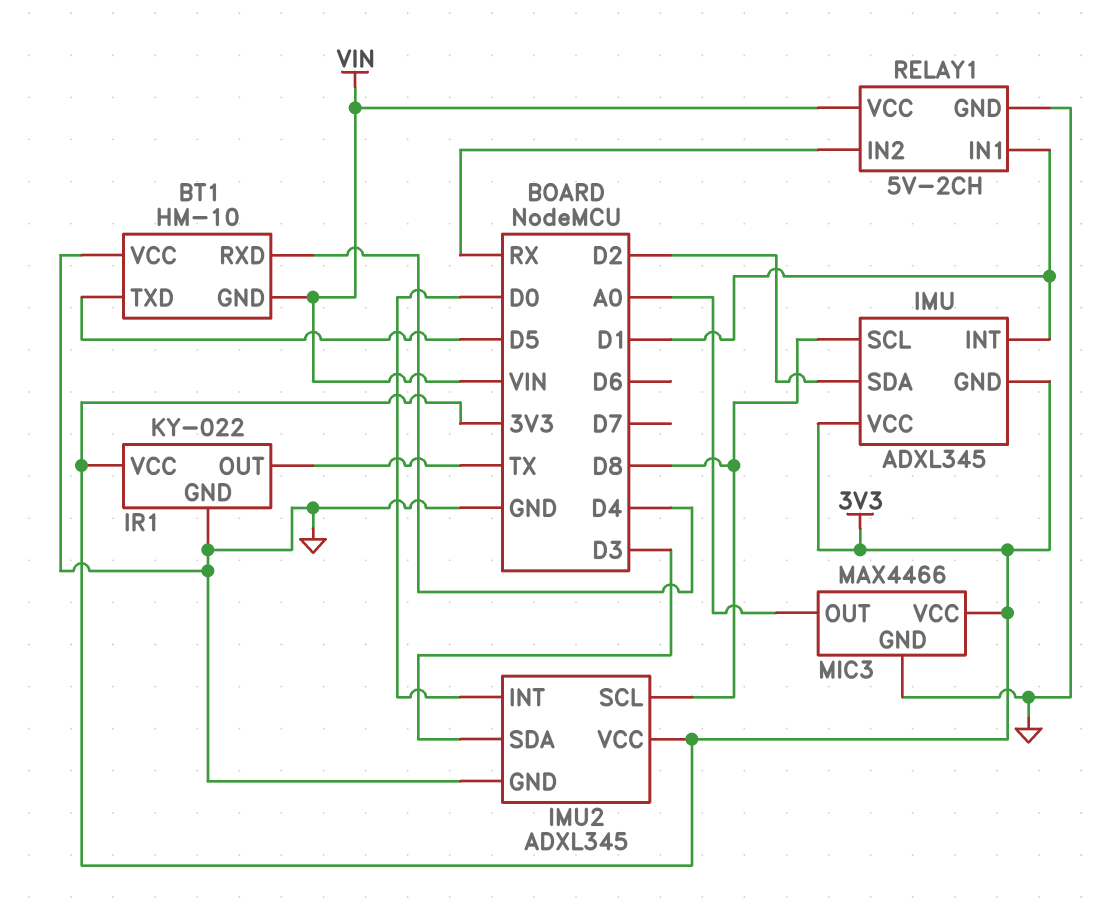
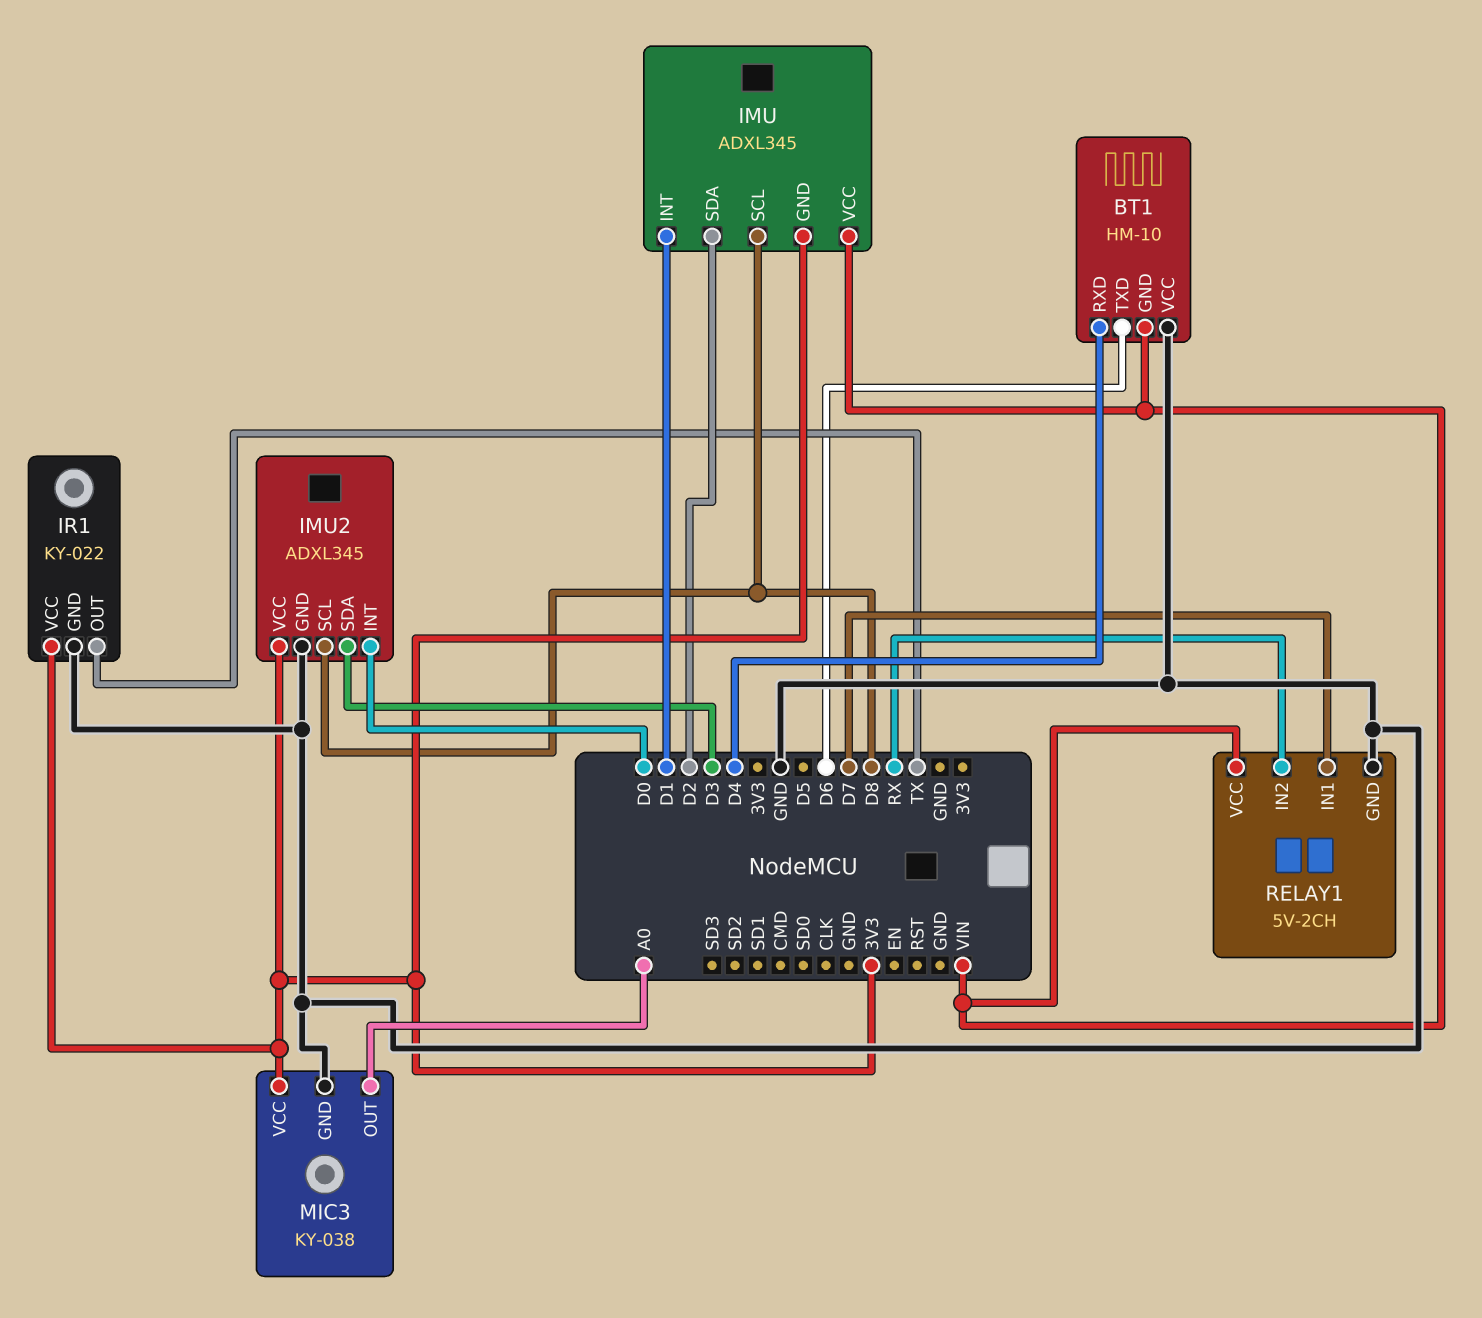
BT1 pin TXD: D5 -> D6
IMU pin VCC: 3V3 -> VIN
MIC3: MAX4466 -> KY-038
RELAY1 pin IN1: D1 -> D7

